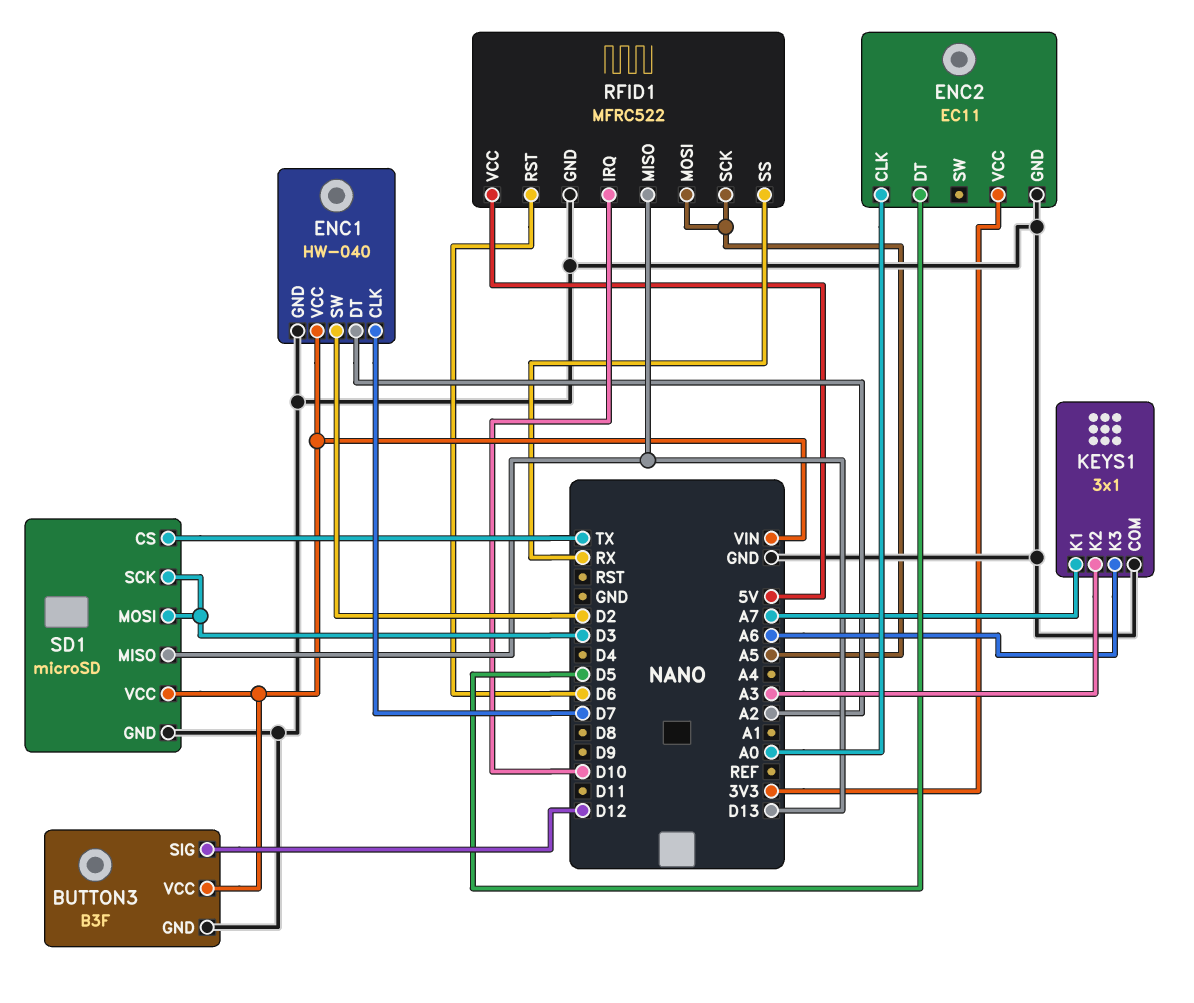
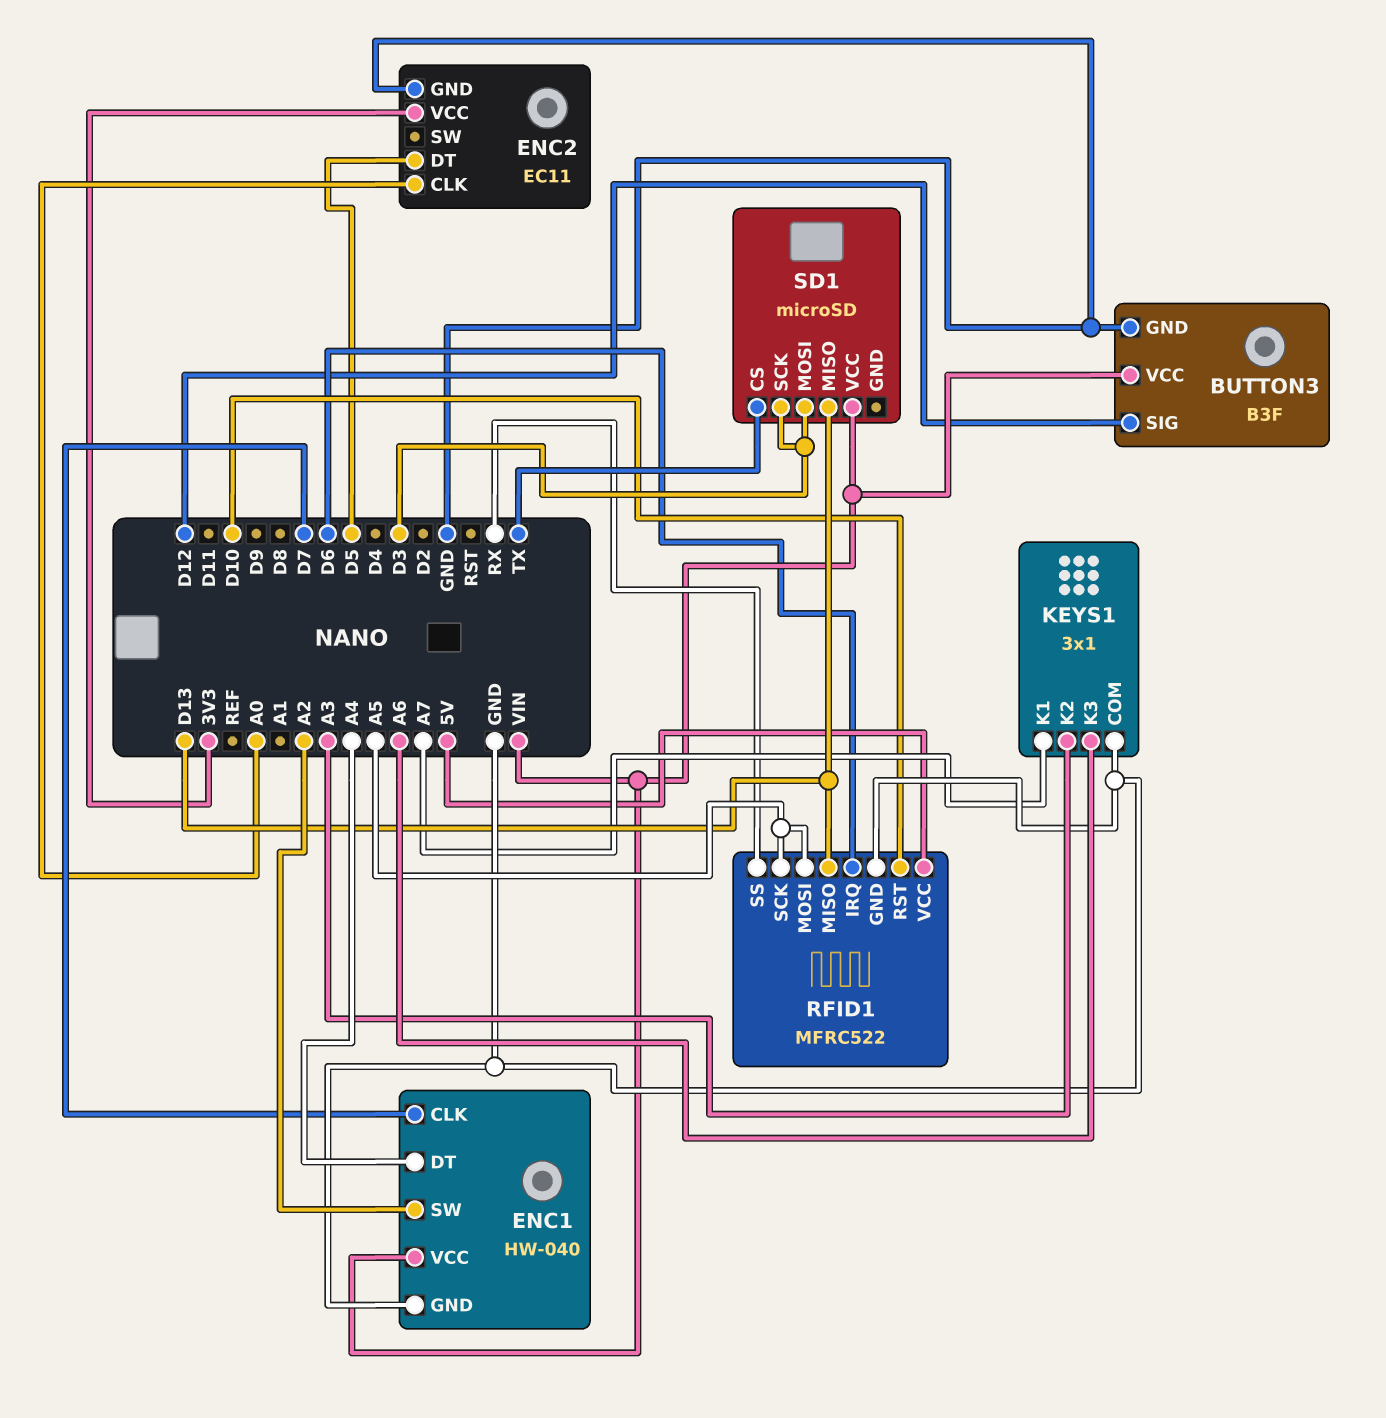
ENC1 pin DT: A2 -> A4
ENC1 pin SW: D2 -> A2
RFID1 pin IRQ: D10 -> D6
RFID1 pin RST: D6 -> D10
SD1 pin GND: GND -> none

